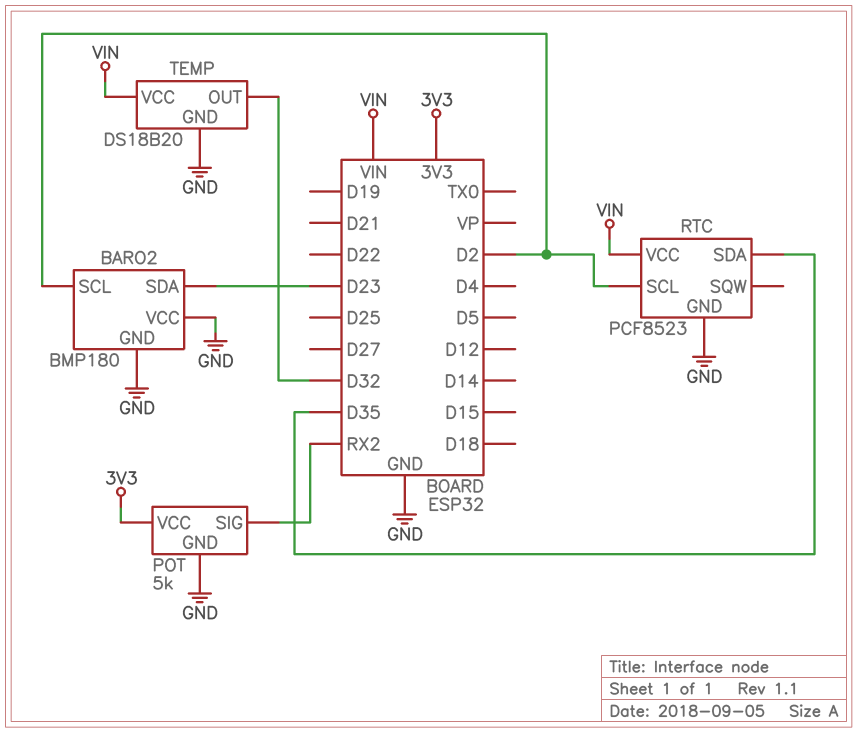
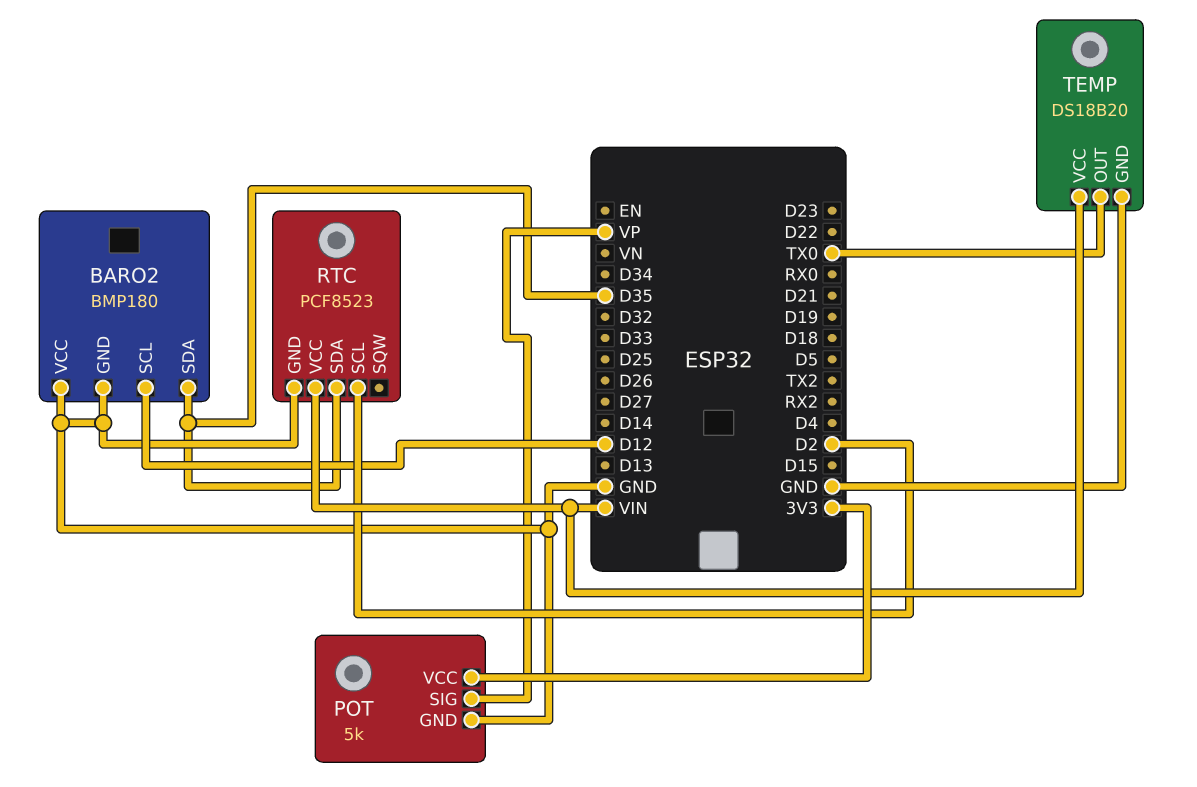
BARO2 pin SCL: D2 -> D12
BARO2 pin SDA: D23 -> D35
POT pin SIG: RX2 -> VP
TEMP pin OUT: D32 -> TX0

